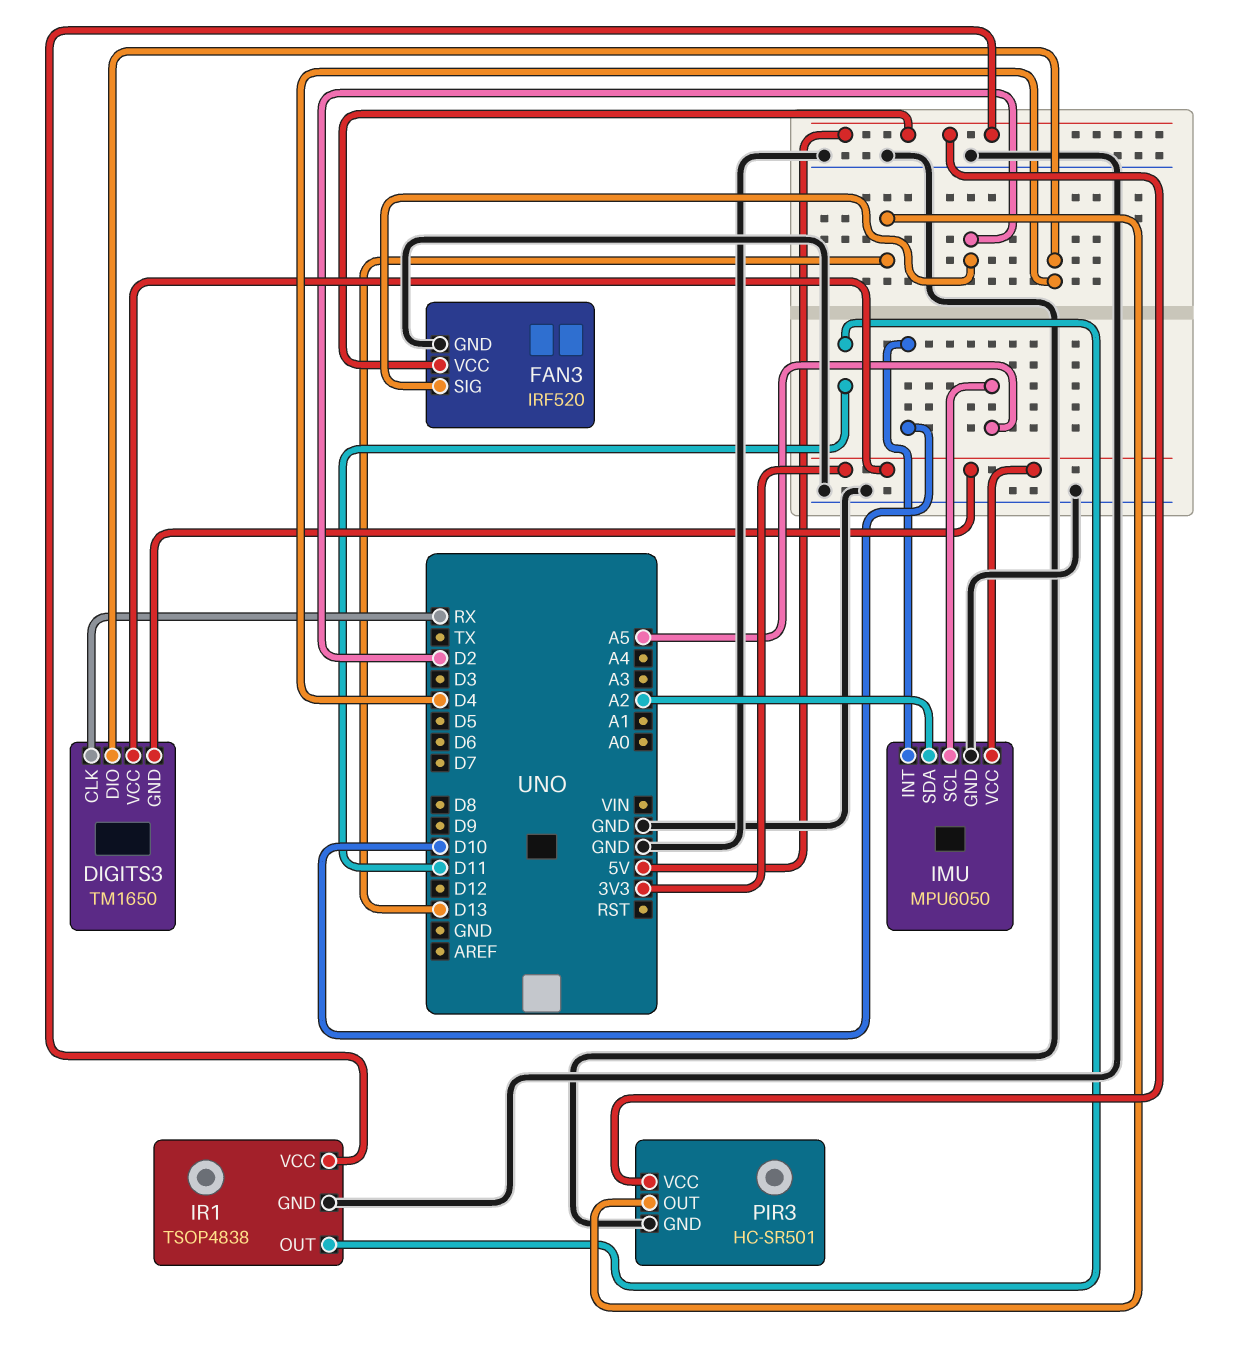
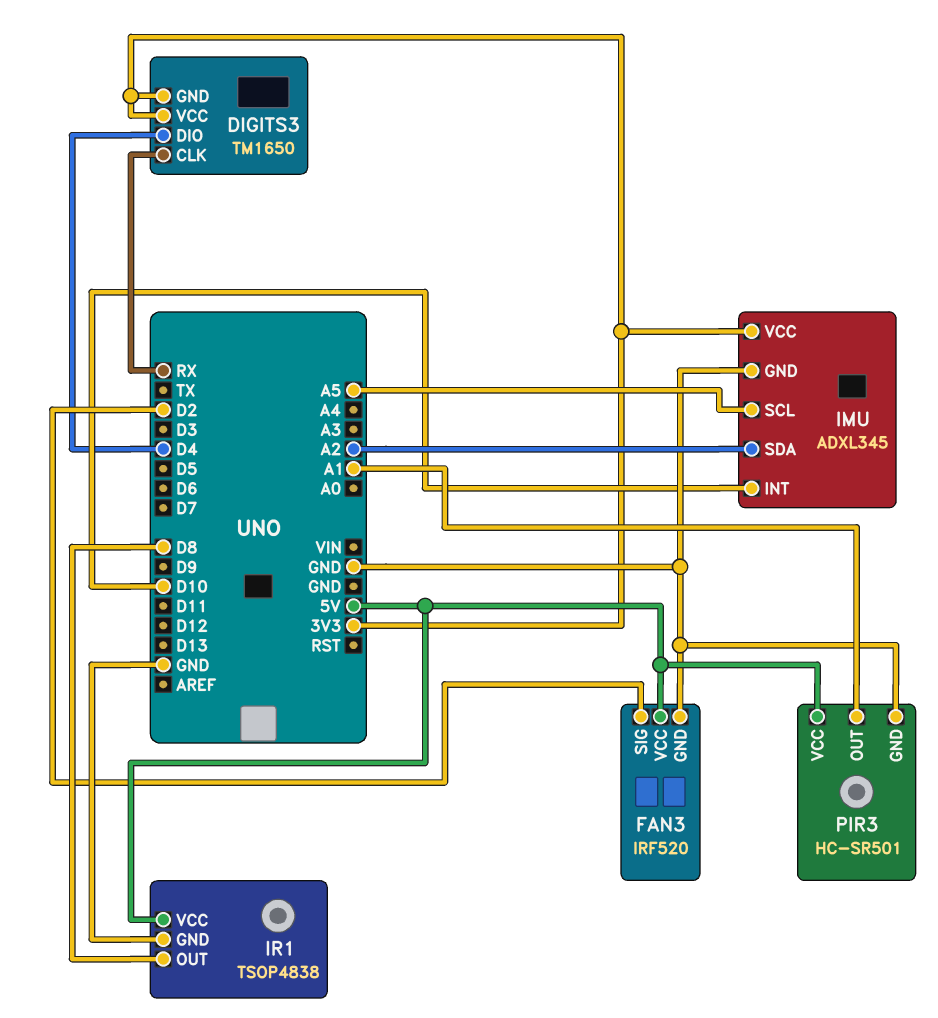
IMU: MPU6050 -> ADXL345
IR1 pin OUT: D11 -> D8
PIR3 pin OUT: D13 -> A1

